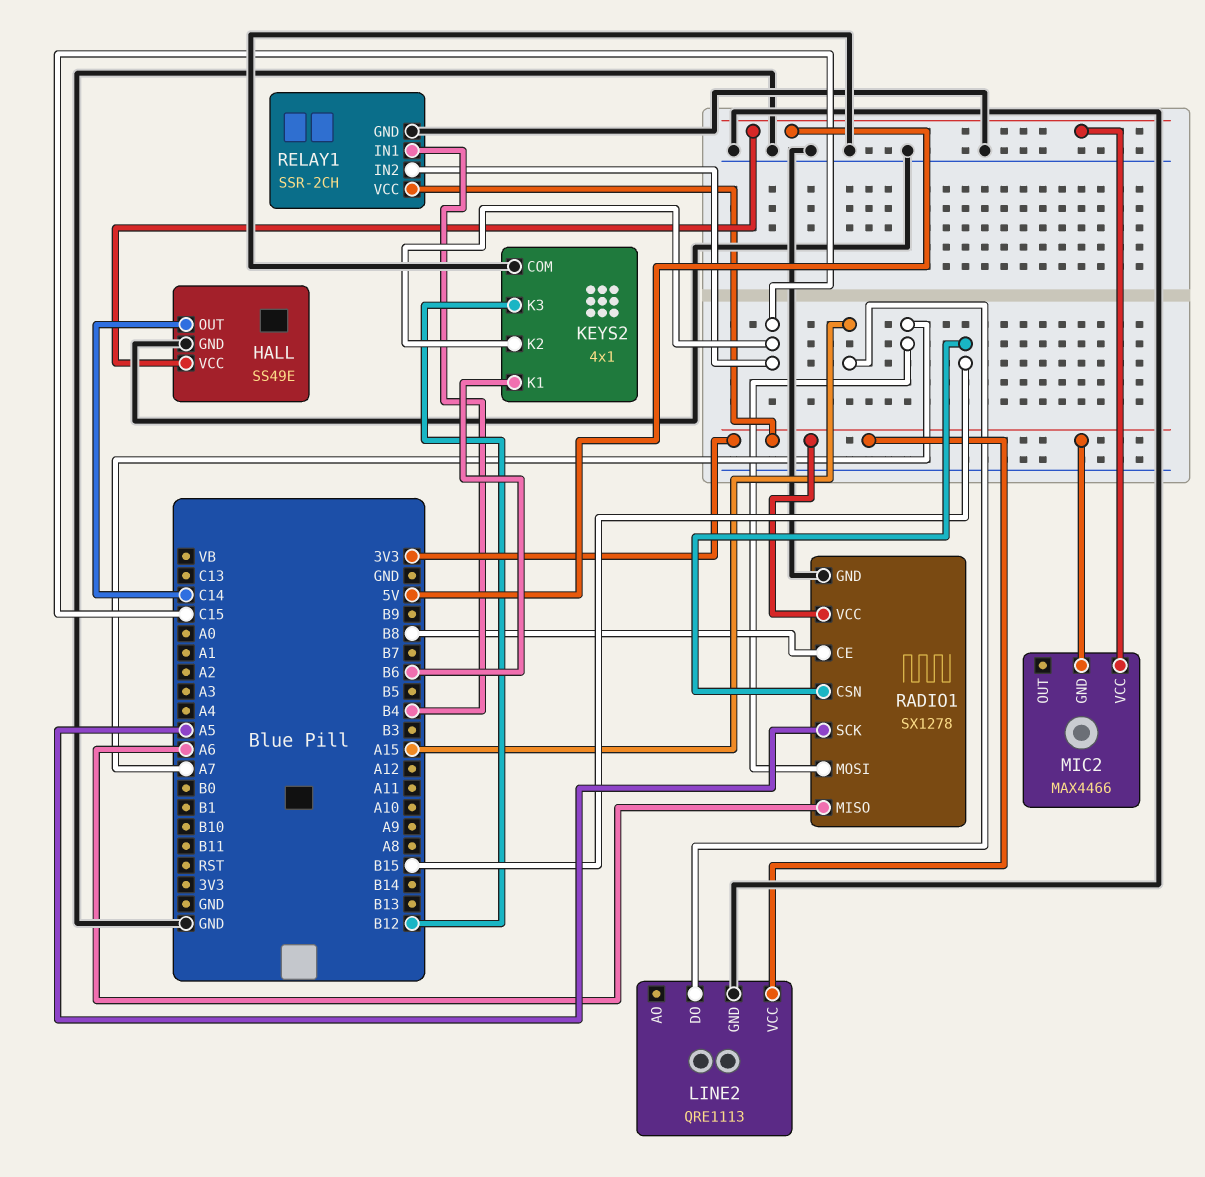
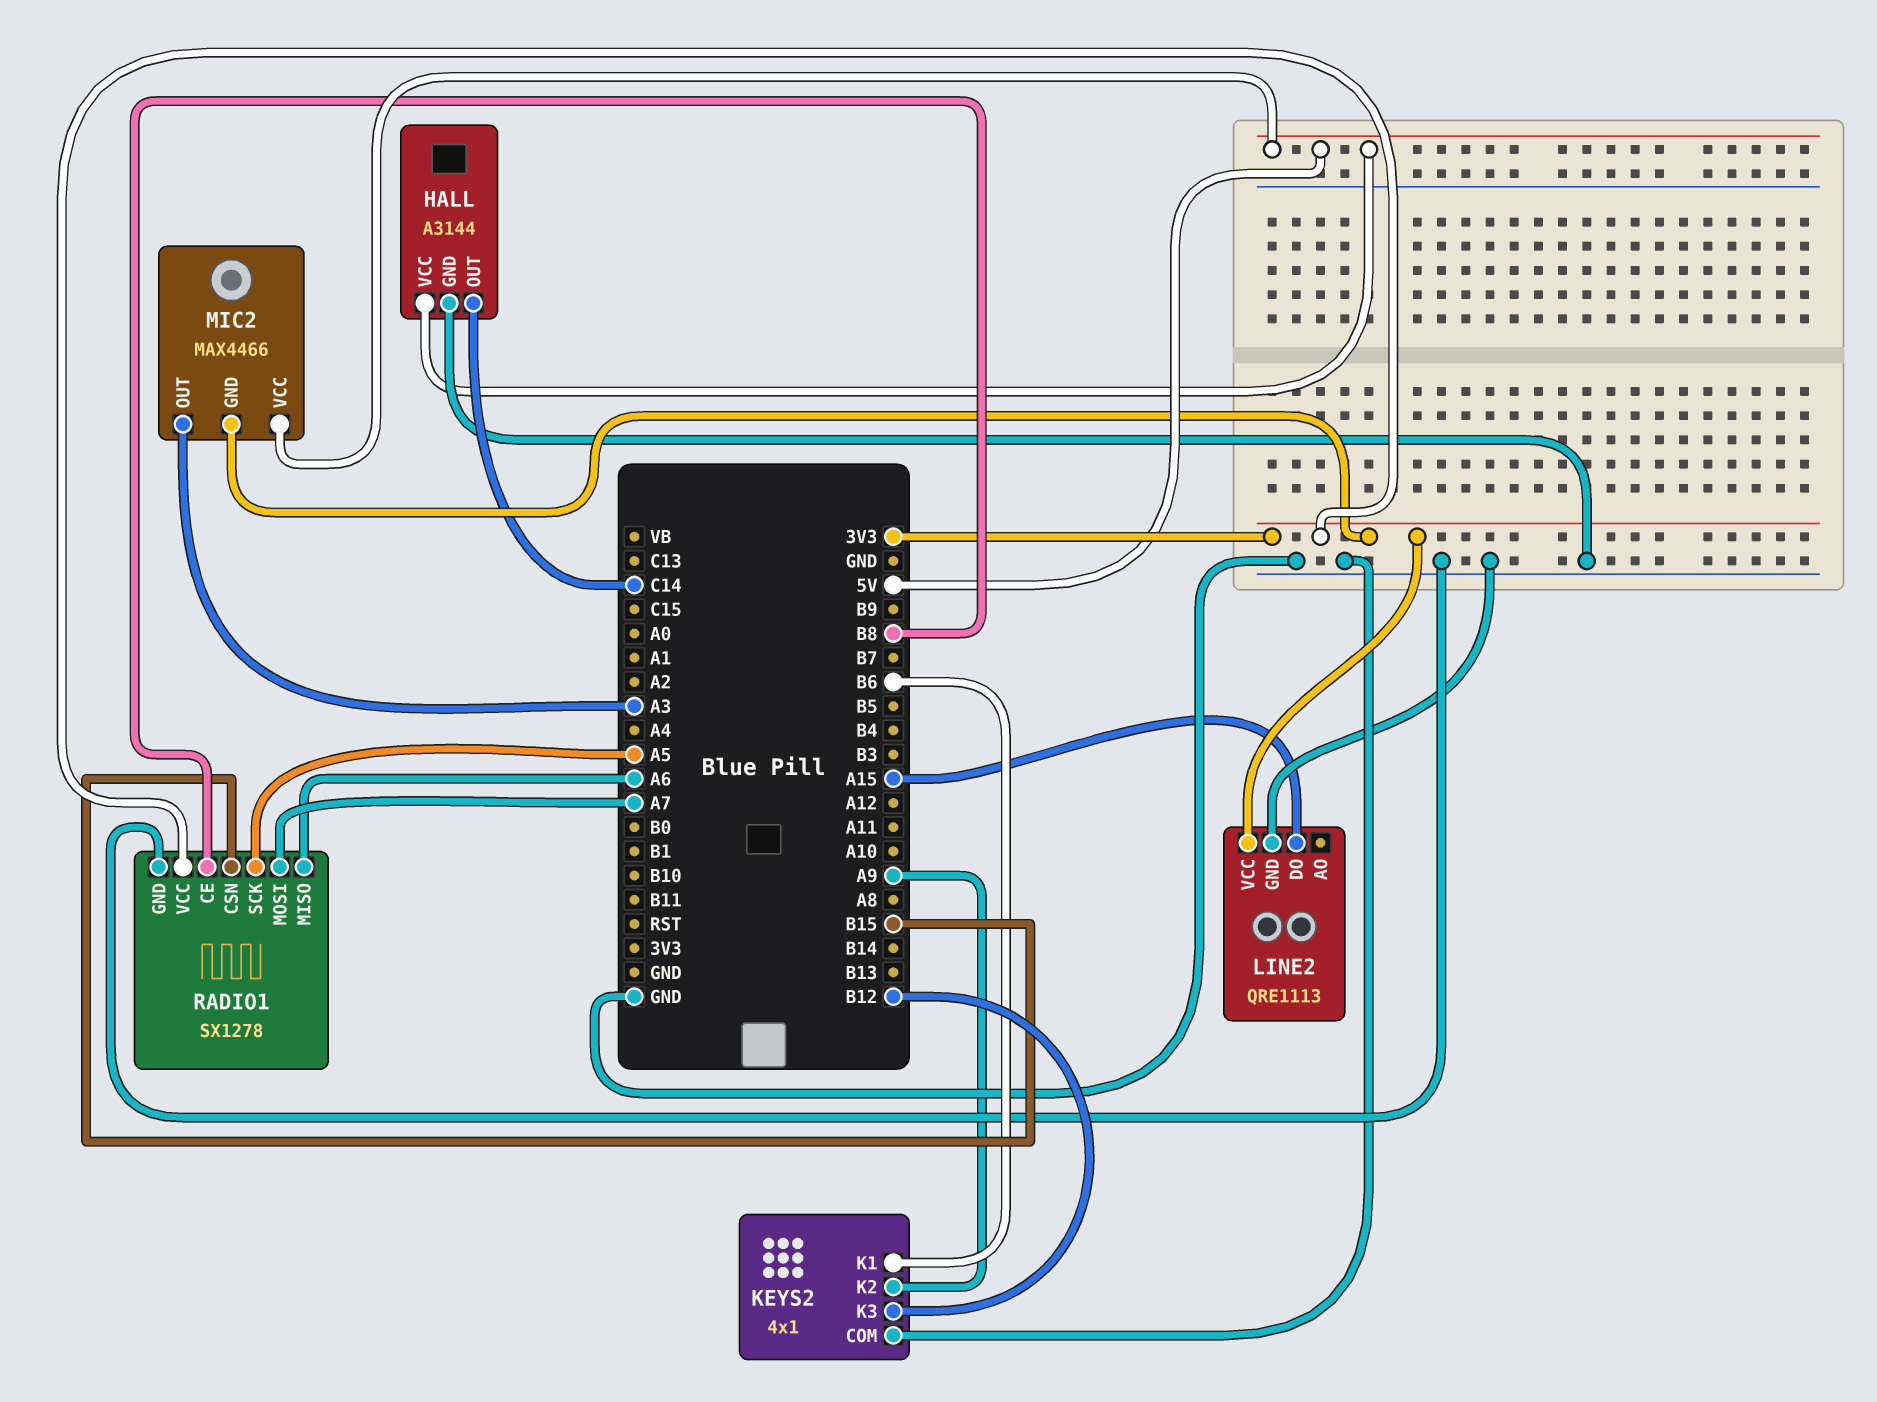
HALL: SS49E -> A3144
KEYS2 pin K2: C15 -> A9
MIC2 pin OUT: none -> A3
RELAY1: SSR-2CH -> none
RELAY1 pin GND: GND -> none
RELAY1 pin IN1: B4 -> none
RELAY1 pin IN2: C15 -> none
RELAY1 pin VCC: 3V3 -> none

